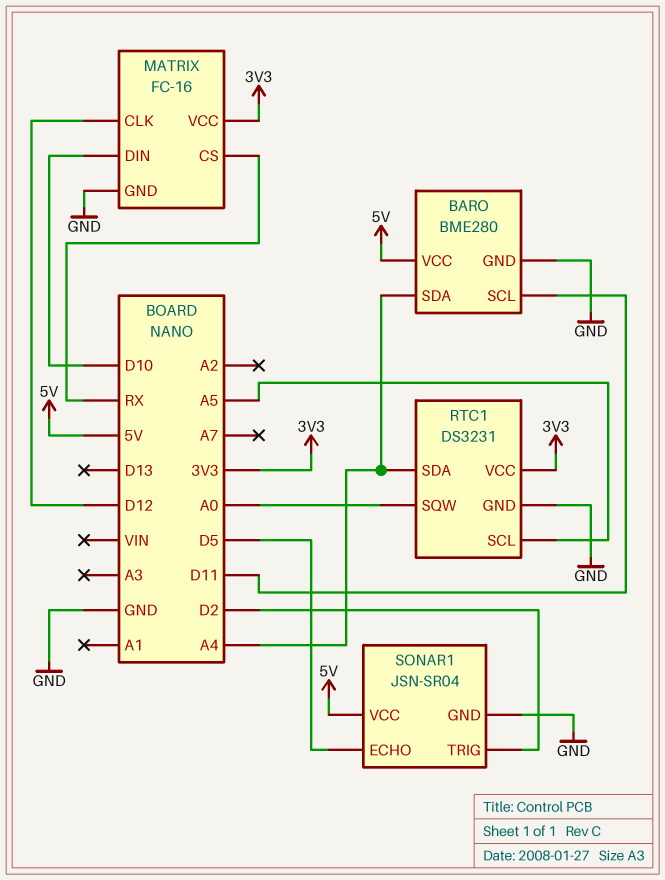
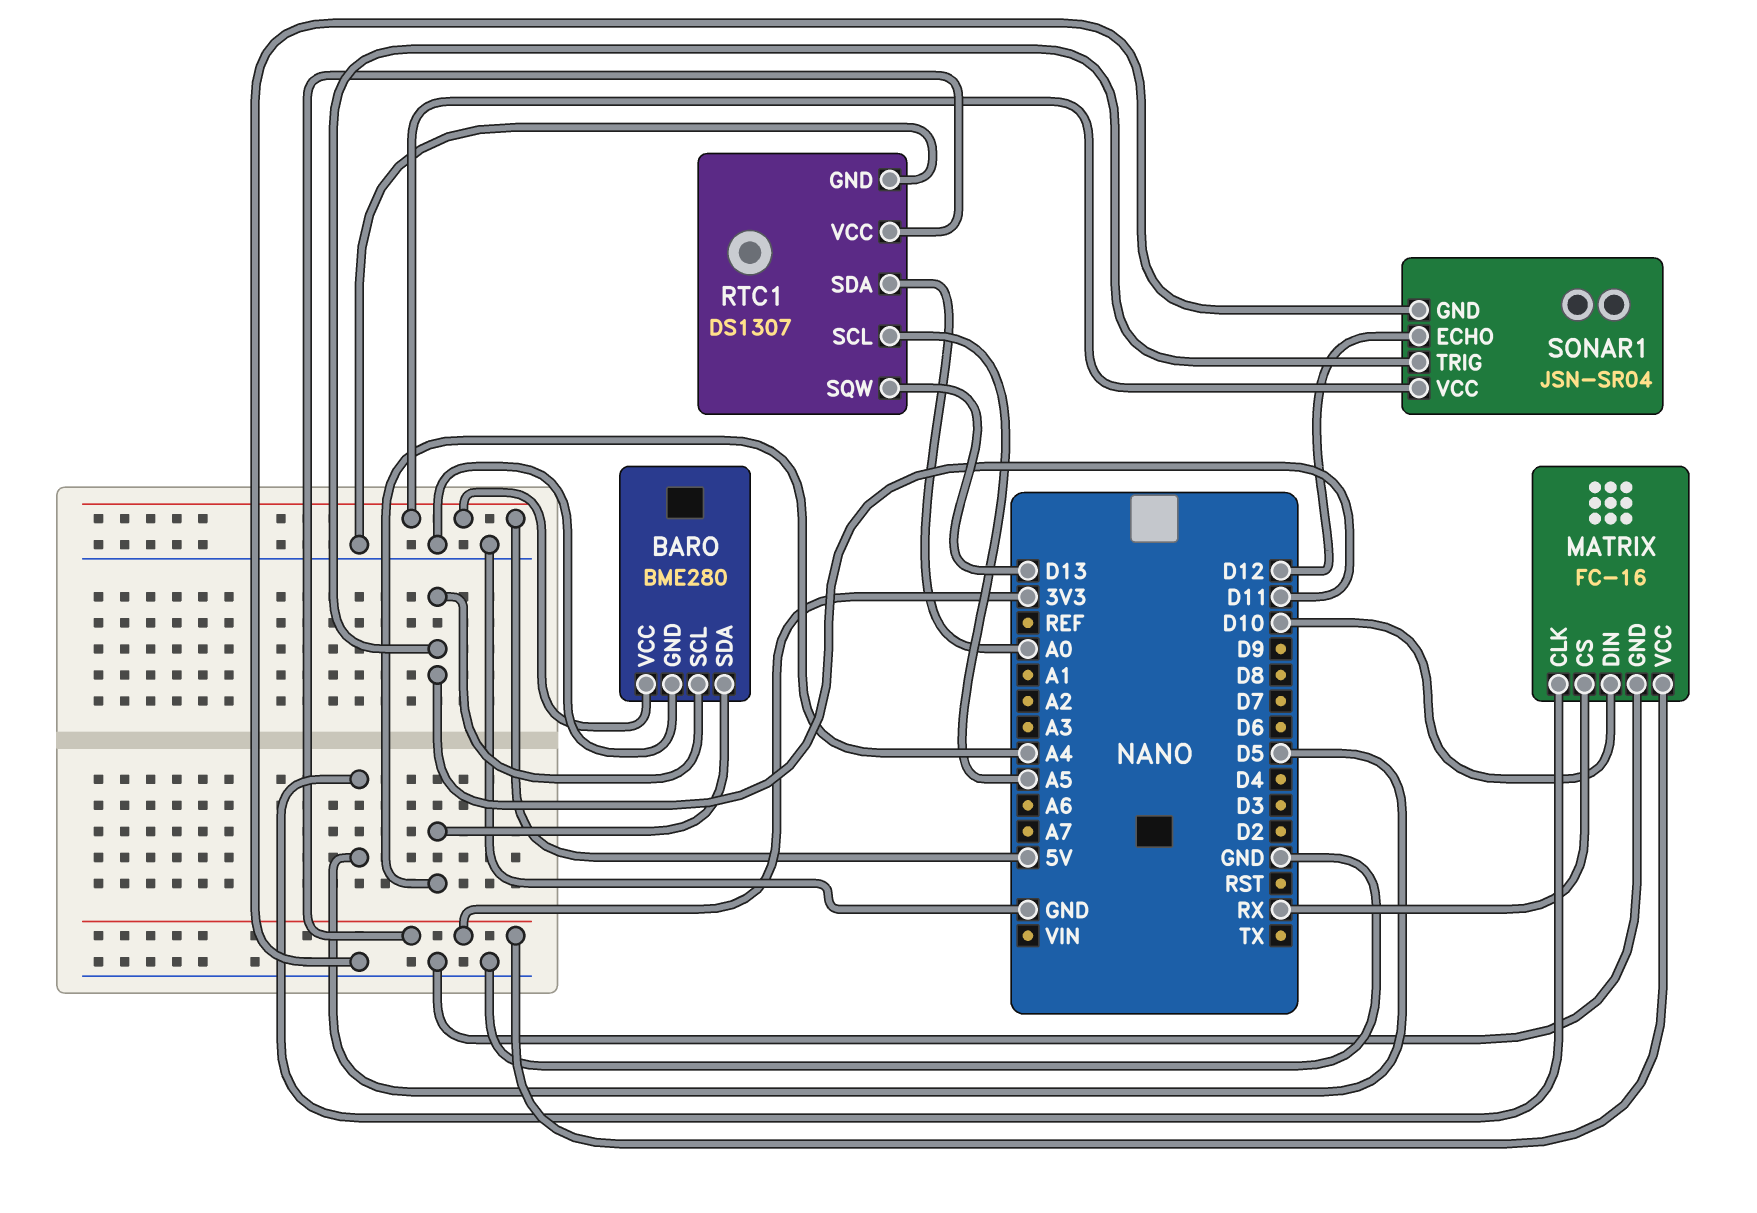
MATRIX pin CLK: D12 -> D5
RTC1: DS3231 -> DS1307
RTC1 pin SDA: A4 -> A0
RTC1 pin SQW: A0 -> D13
SONAR1 pin ECHO: D5 -> D12
SONAR1 pin TRIG: D2 -> D11

